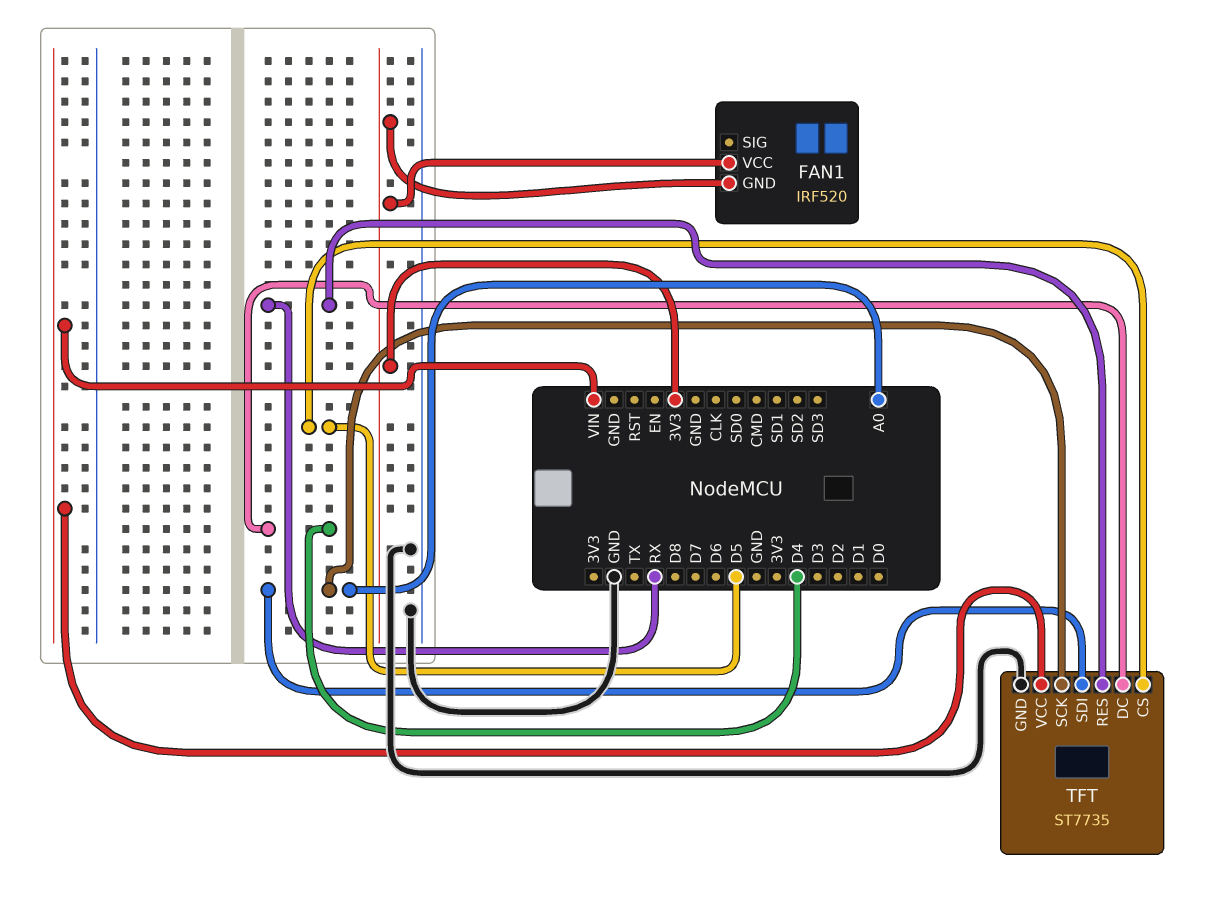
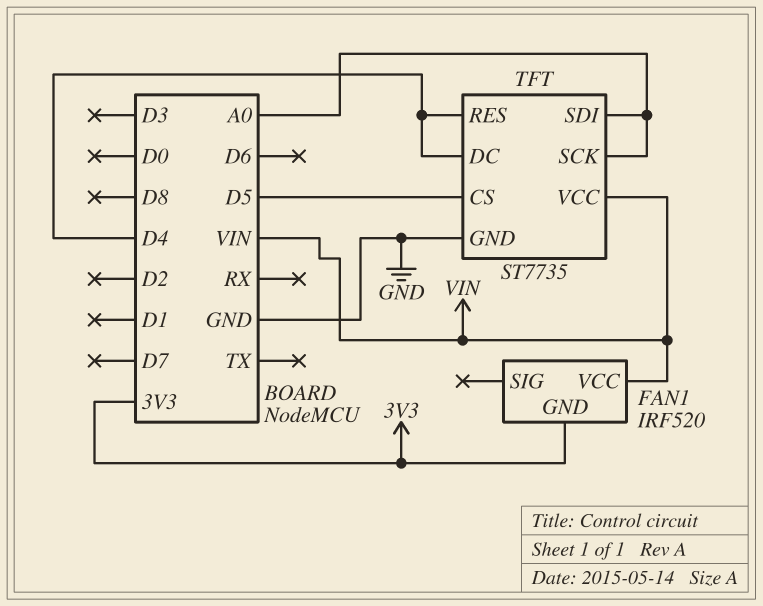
FAN1 pin VCC: 3V3 -> VIN
TFT pin RES: RX -> D4

